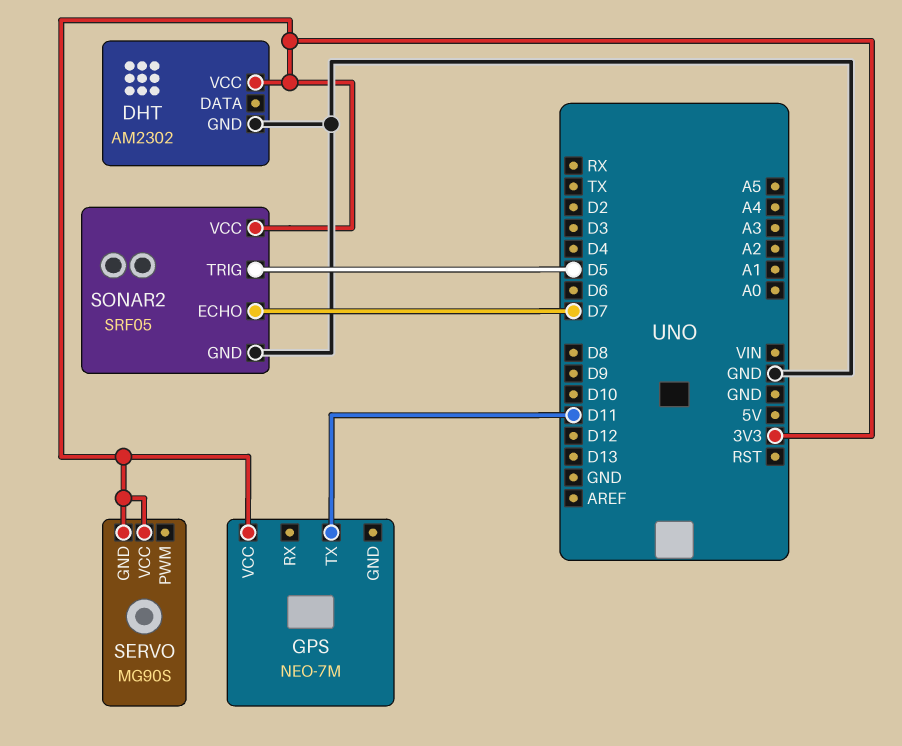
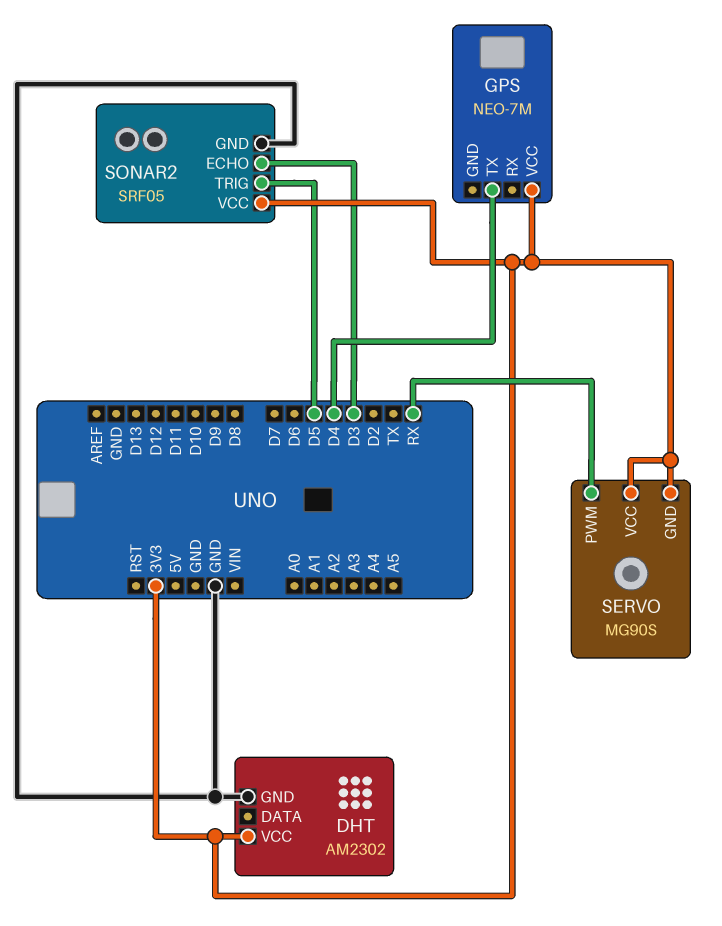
GPS pin TX: D11 -> D4
SERVO pin PWM: none -> RX
SONAR2 pin ECHO: D7 -> D3

